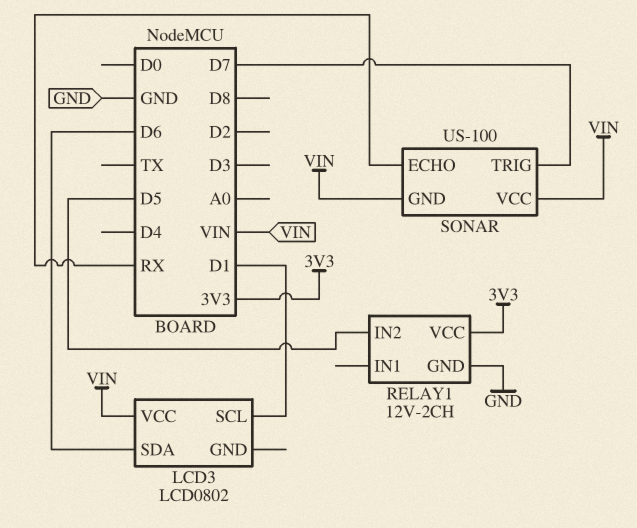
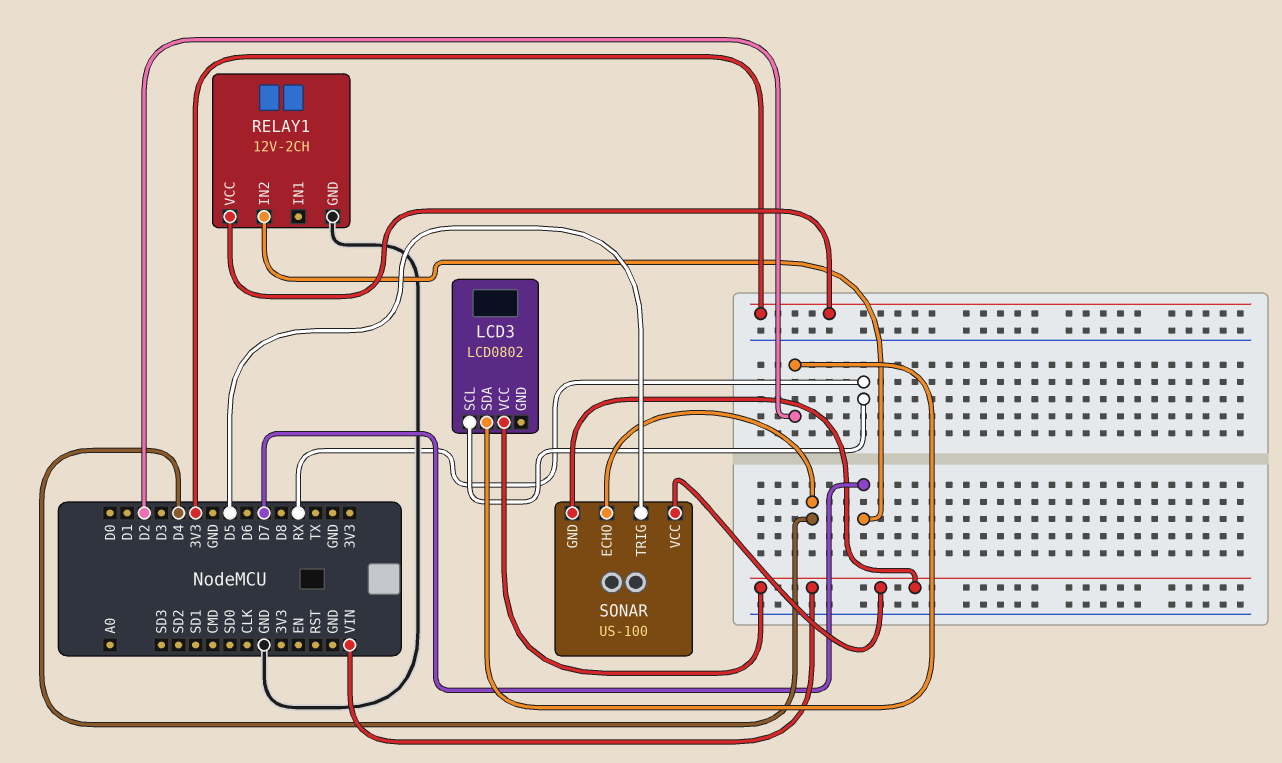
LCD3 pin SCL: D1 -> RX
LCD3 pin SDA: D6 -> D2
RELAY1 pin IN2: D5 -> D7
SONAR pin ECHO: RX -> D4
SONAR pin TRIG: D7 -> D5

